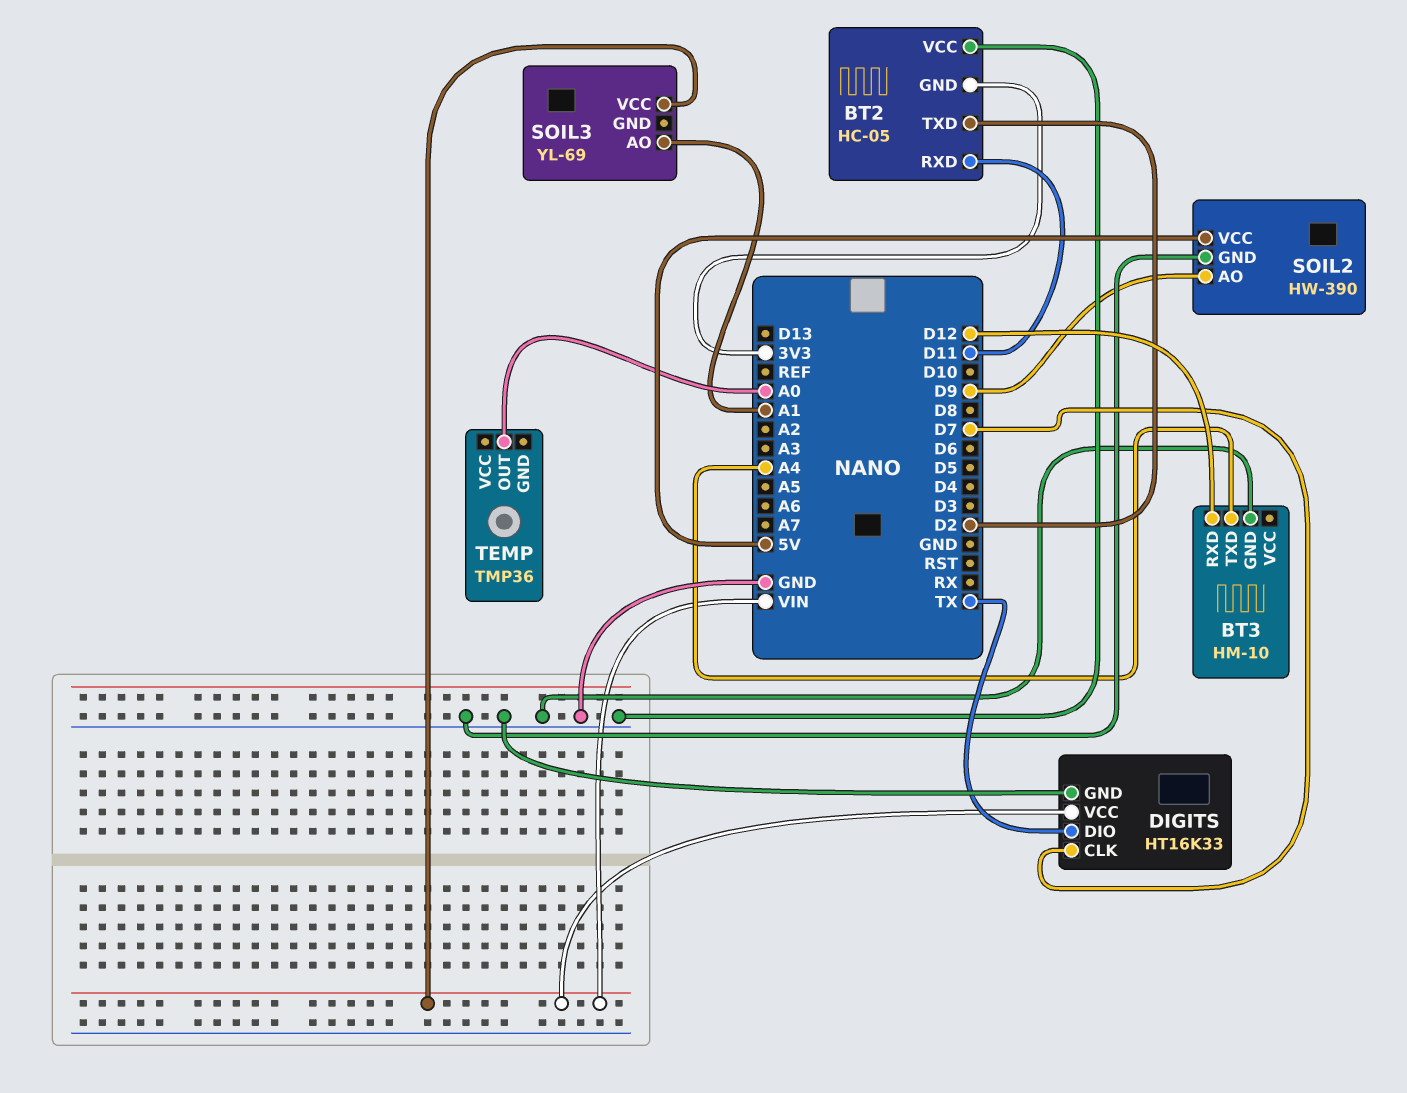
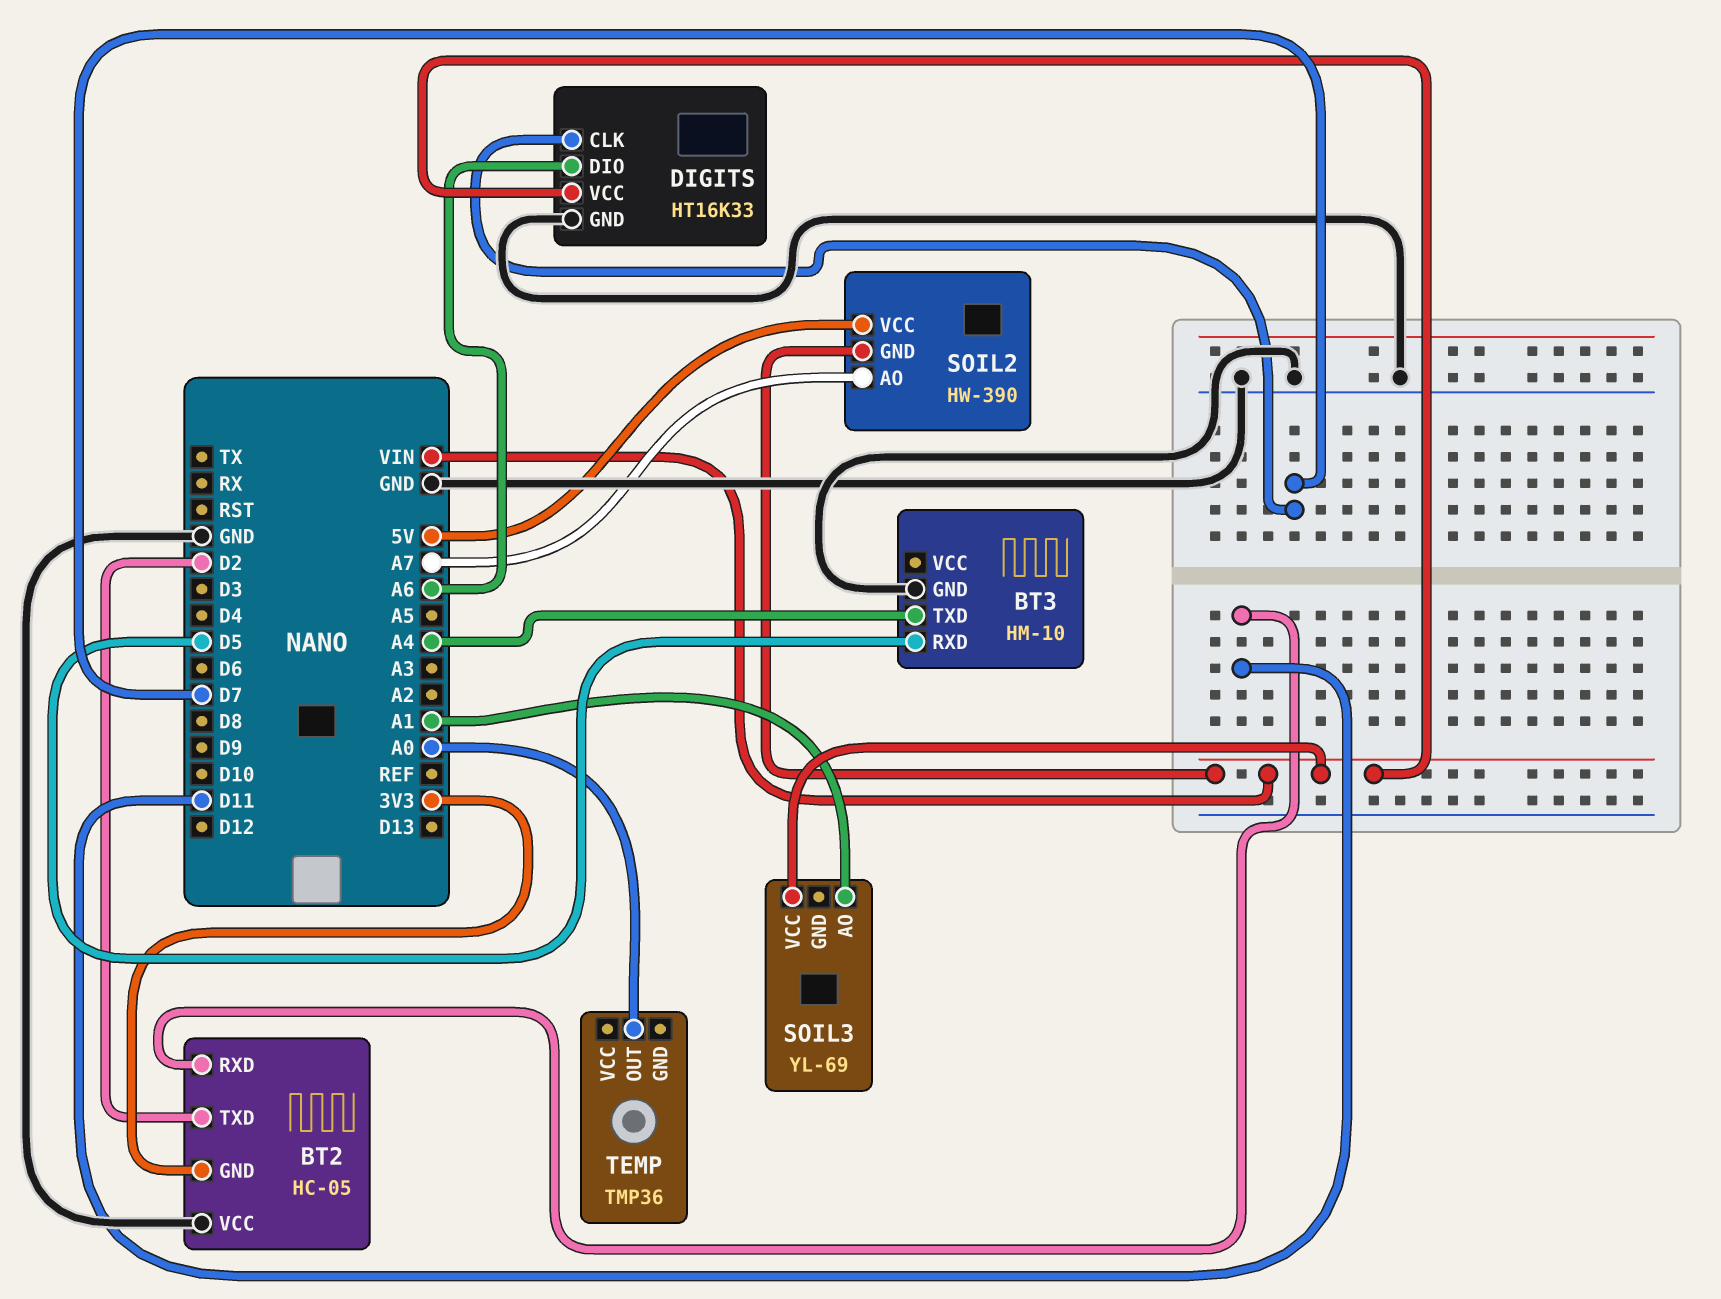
BT3 pin RXD: D12 -> D5
DIGITS pin DIO: TX -> A6
SOIL2 pin AO: D9 -> A7
SOIL2 pin GND: GND -> VIN

